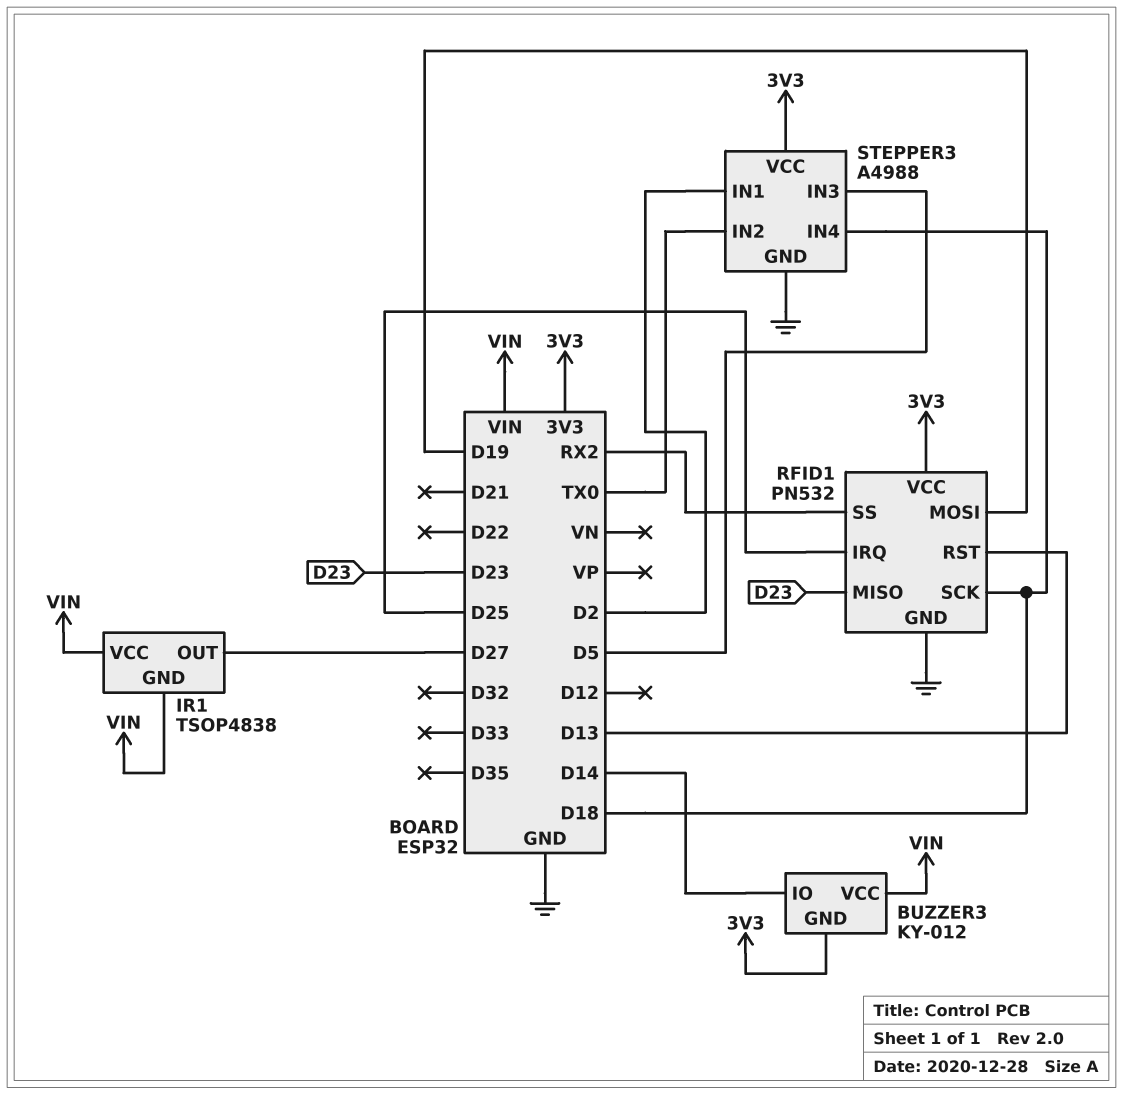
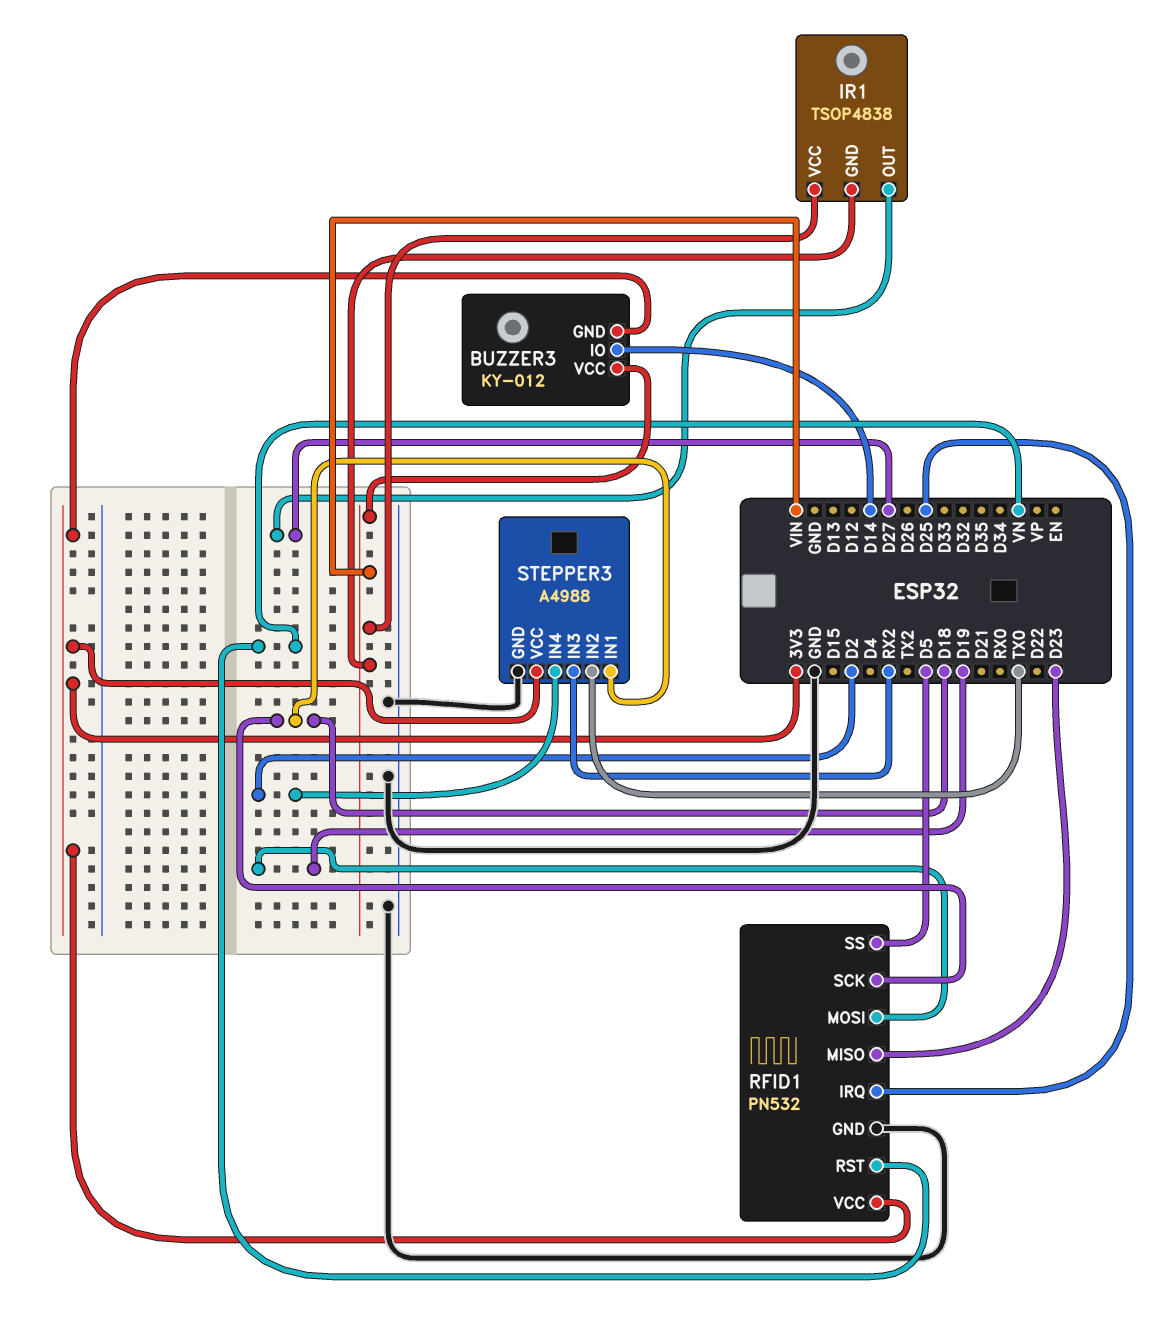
RFID1 pin RST: D13 -> VN
RFID1 pin SS: RX2 -> D5
STEPPER3 pin IN1: D2 -> D18
STEPPER3 pin IN3: D5 -> RX2
STEPPER3 pin IN4: D18 -> D2

